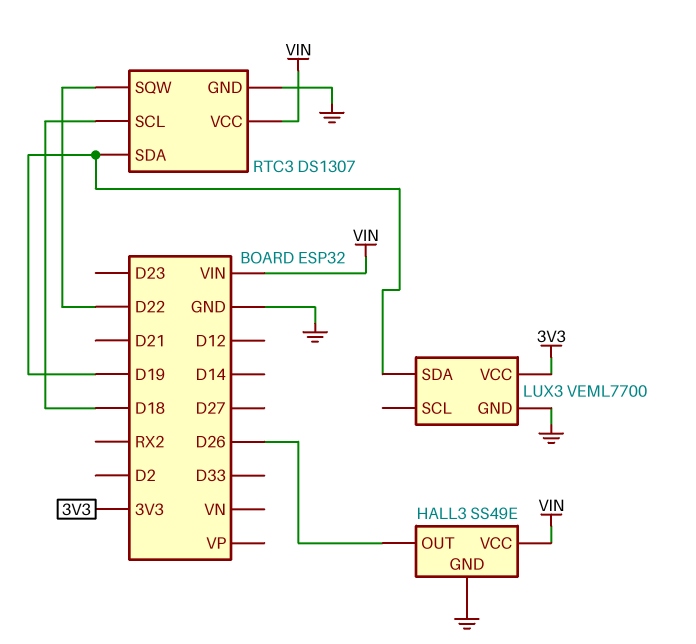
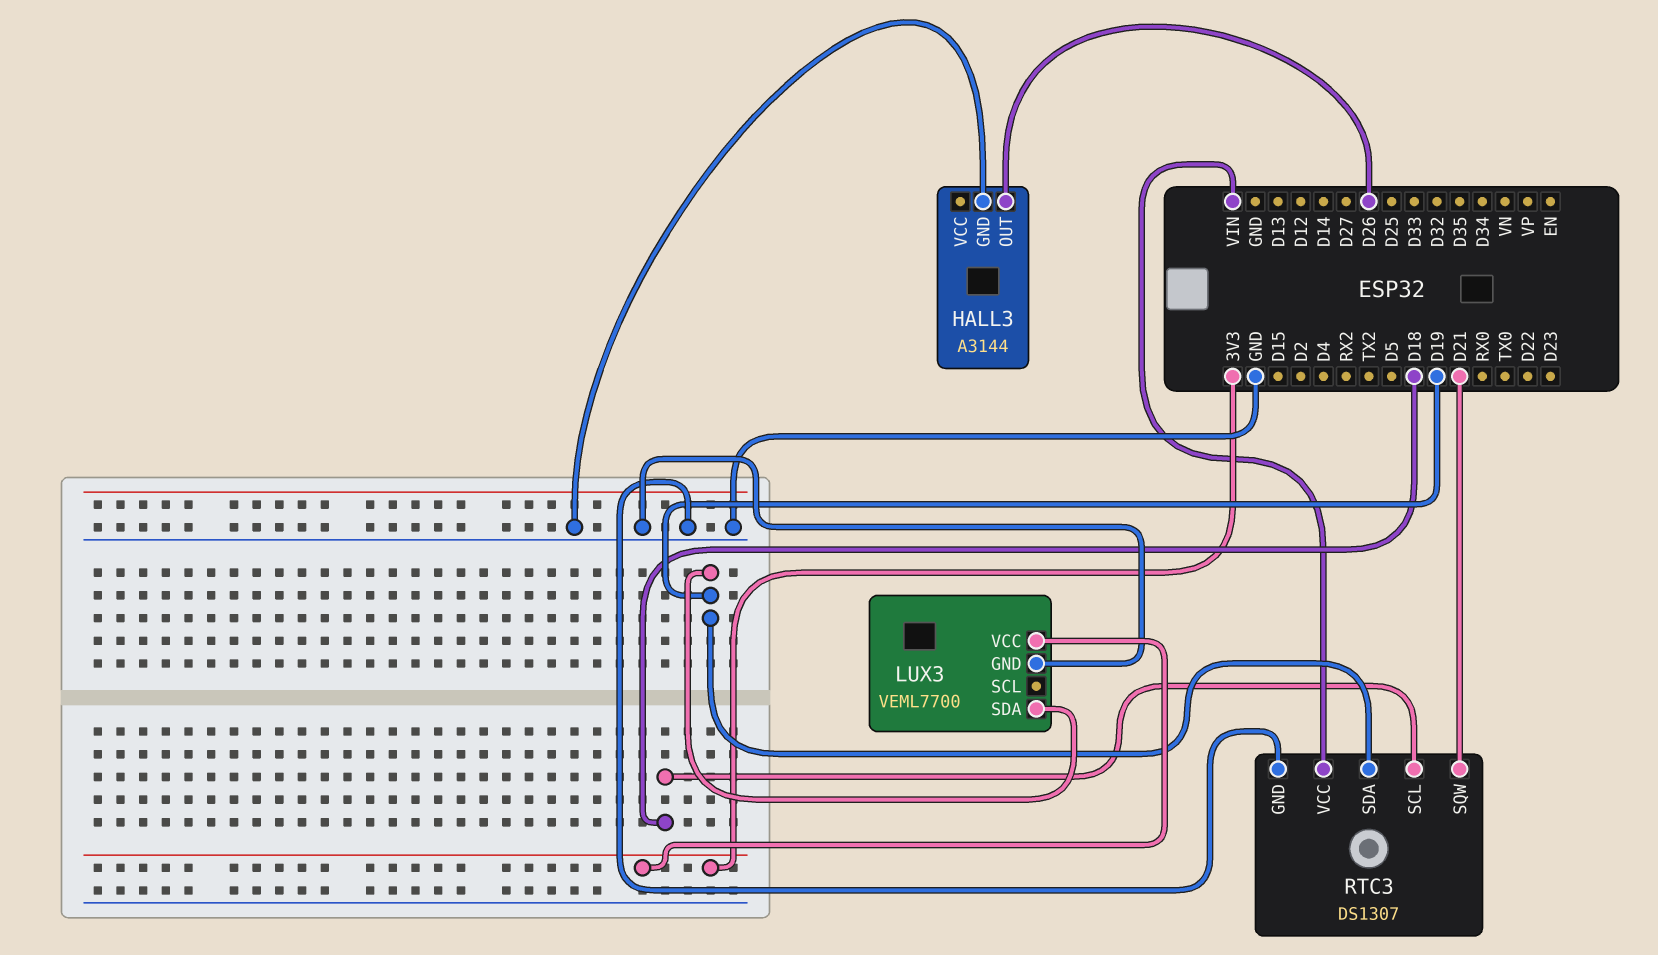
HALL3: SS49E -> A3144
HALL3 pin VCC: VIN -> none
RTC3 pin SQW: D22 -> D21

